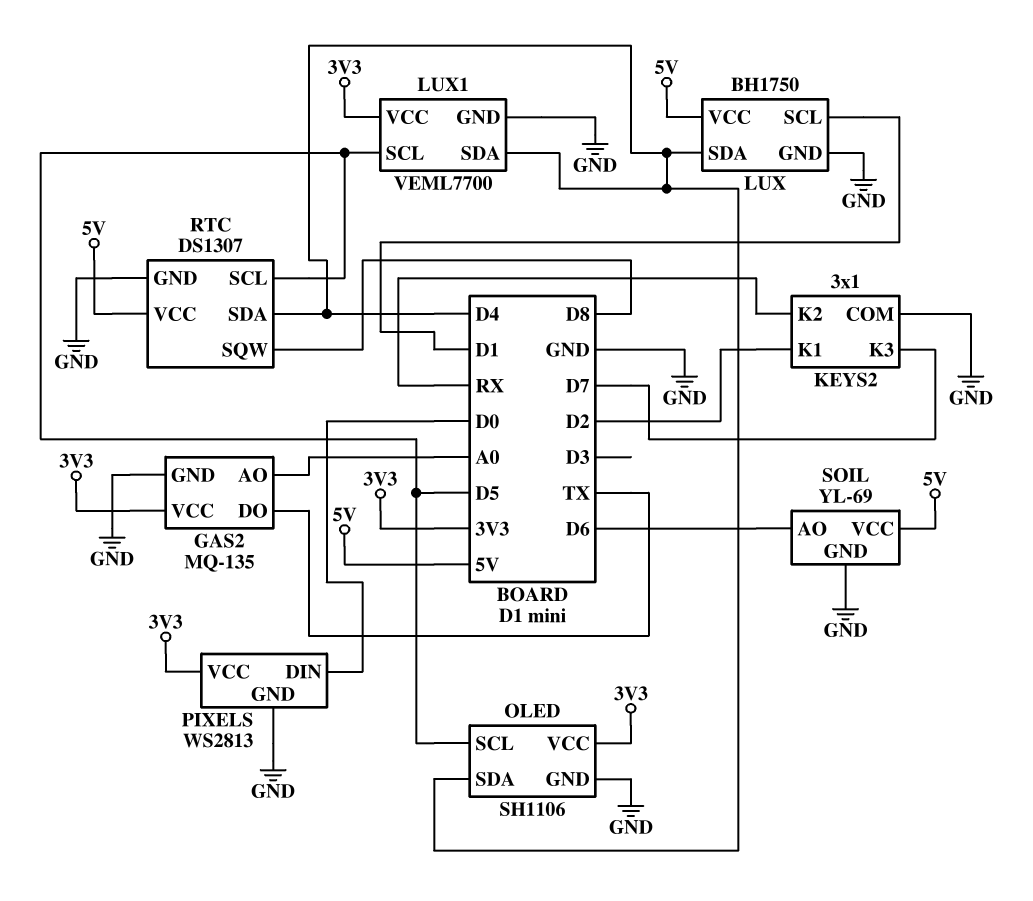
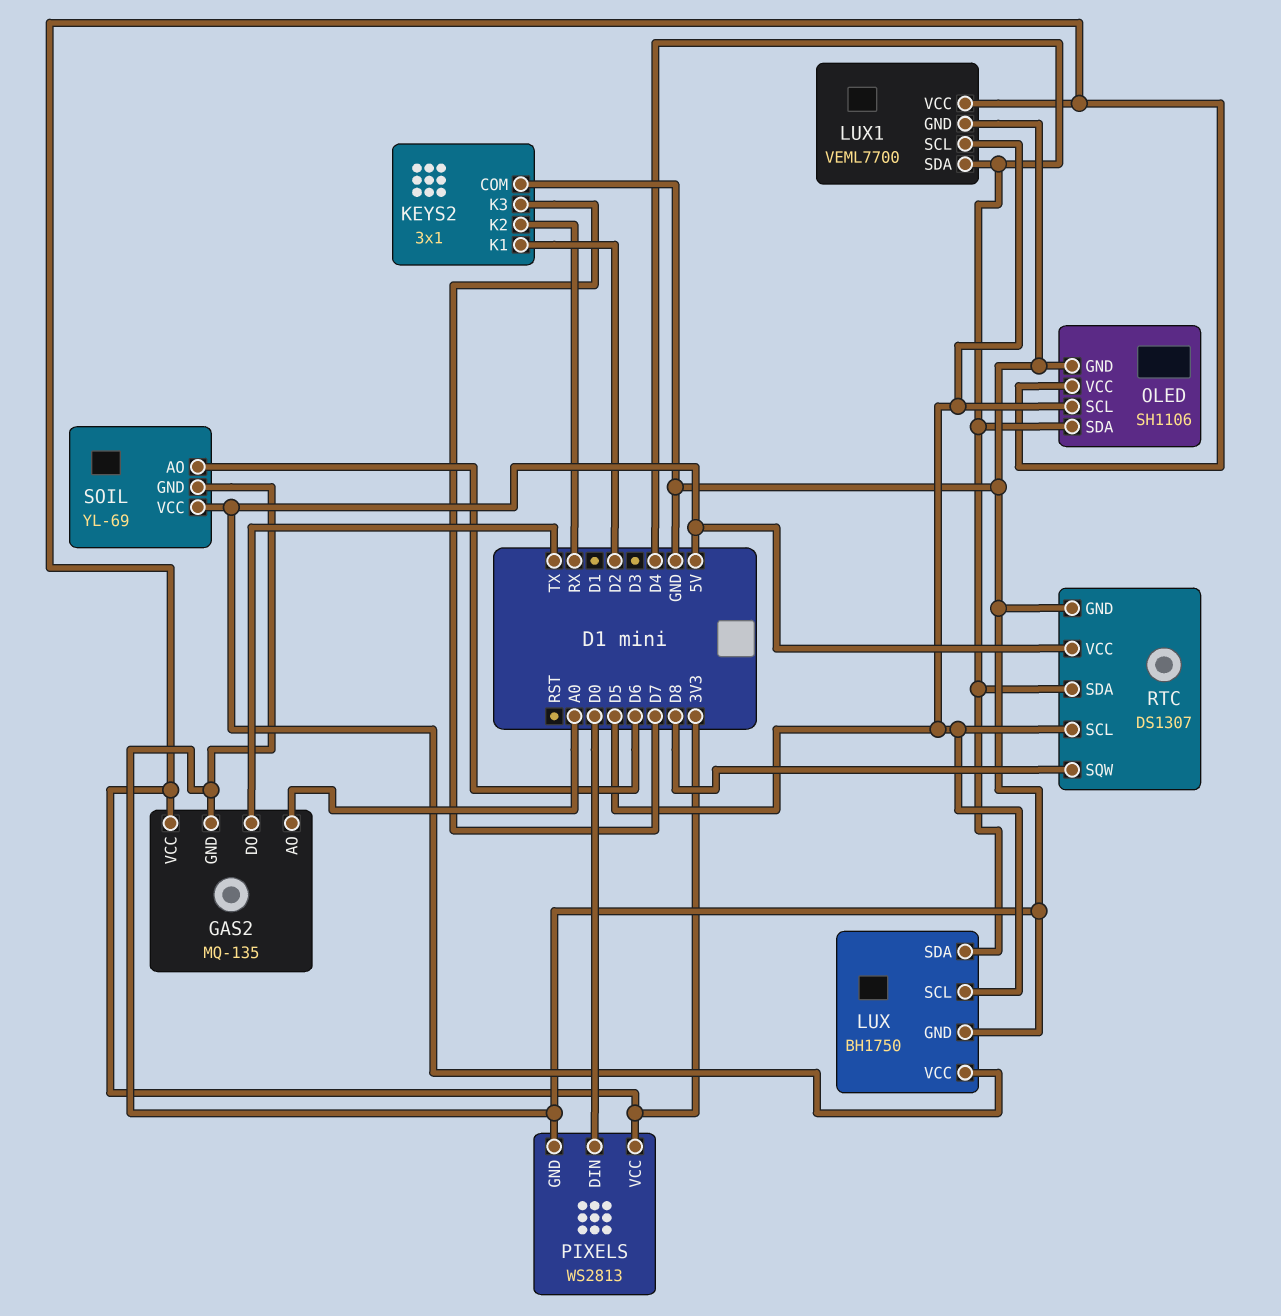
LUX pin SCL: D1 -> D5

